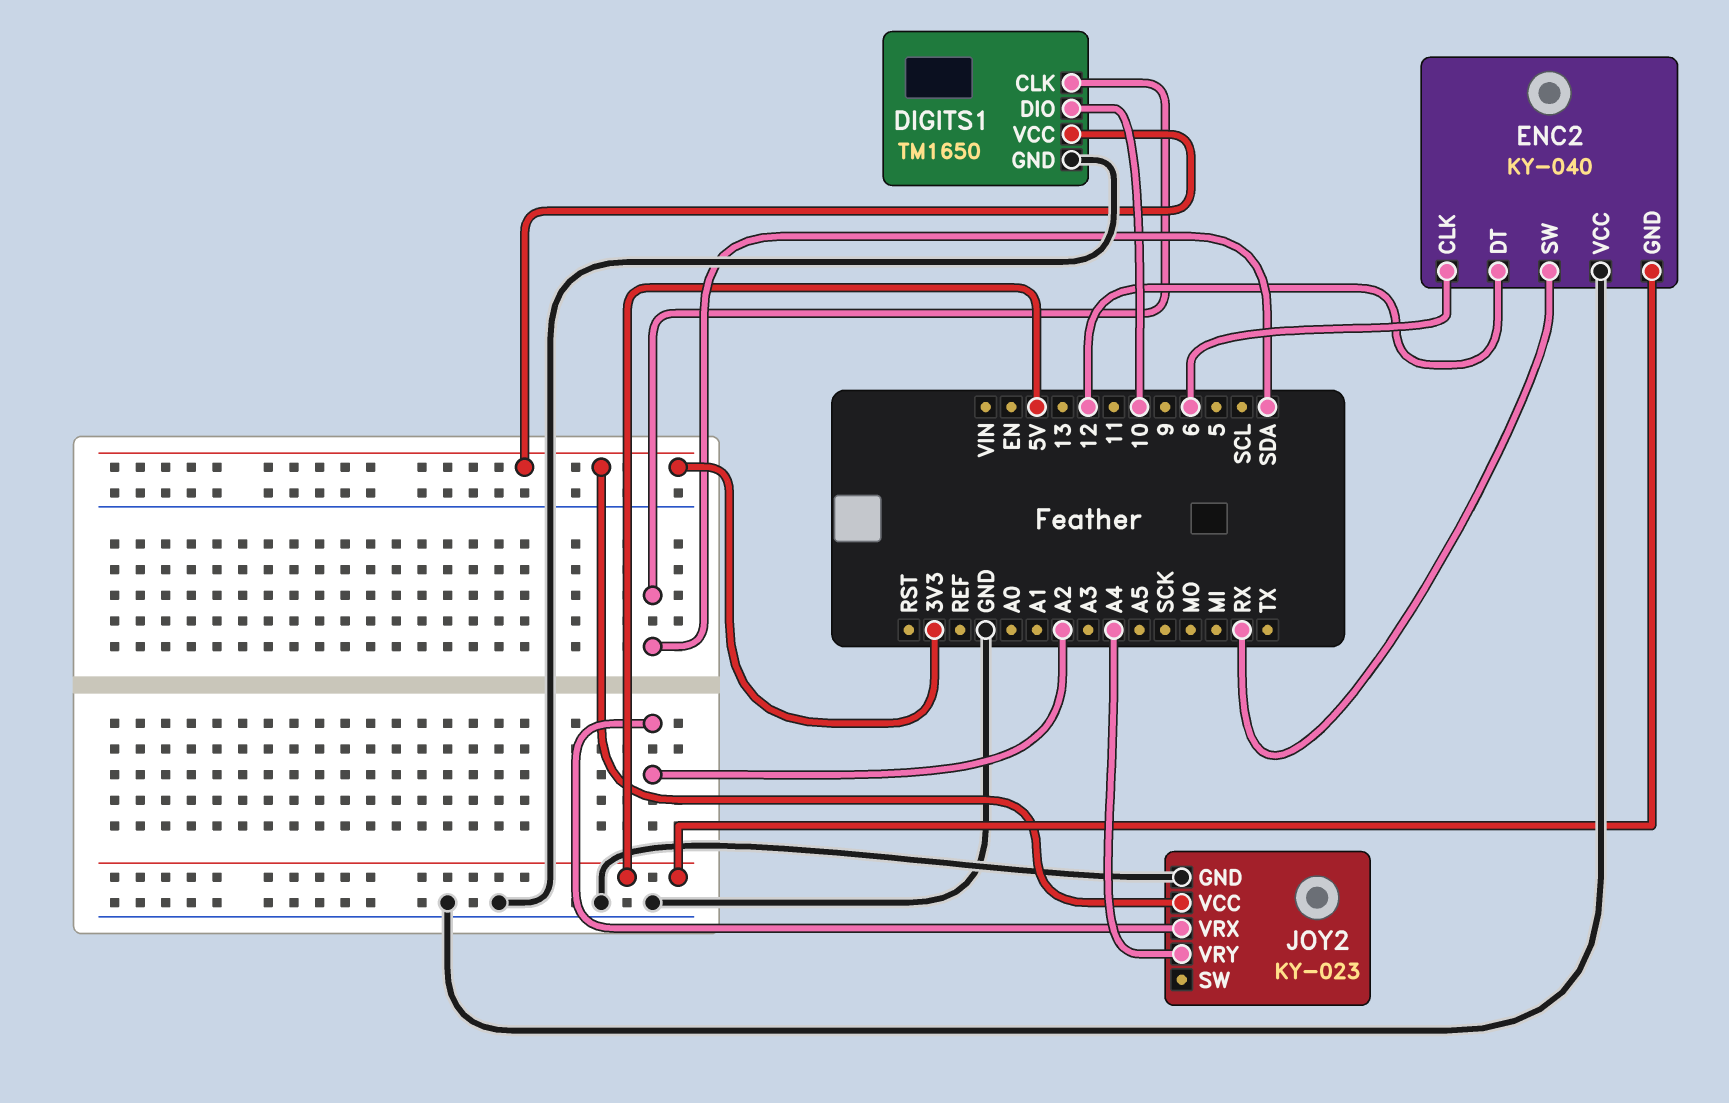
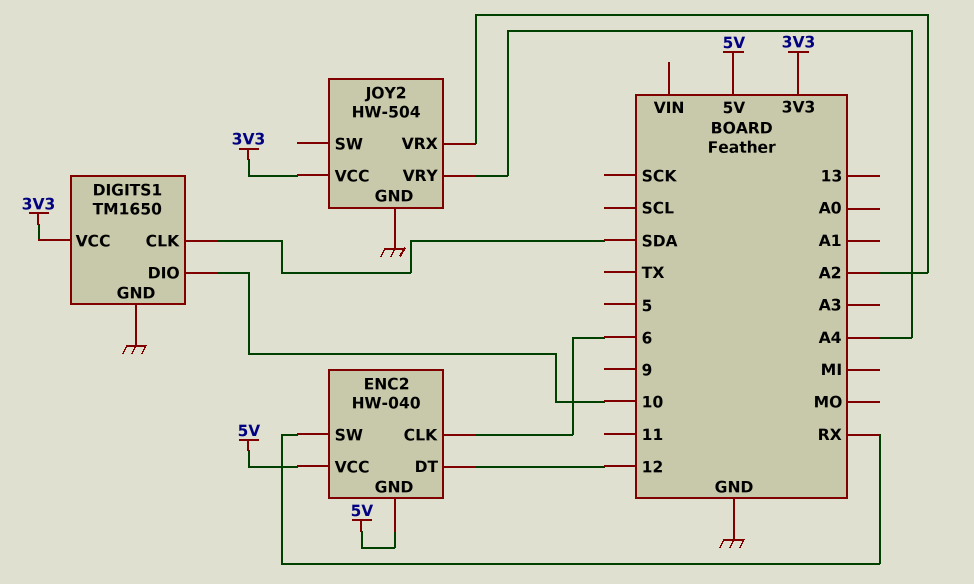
ENC2: KY-040 -> HW-040
ENC2 pin VCC: GND -> 5V
JOY2: KY-023 -> HW-504

